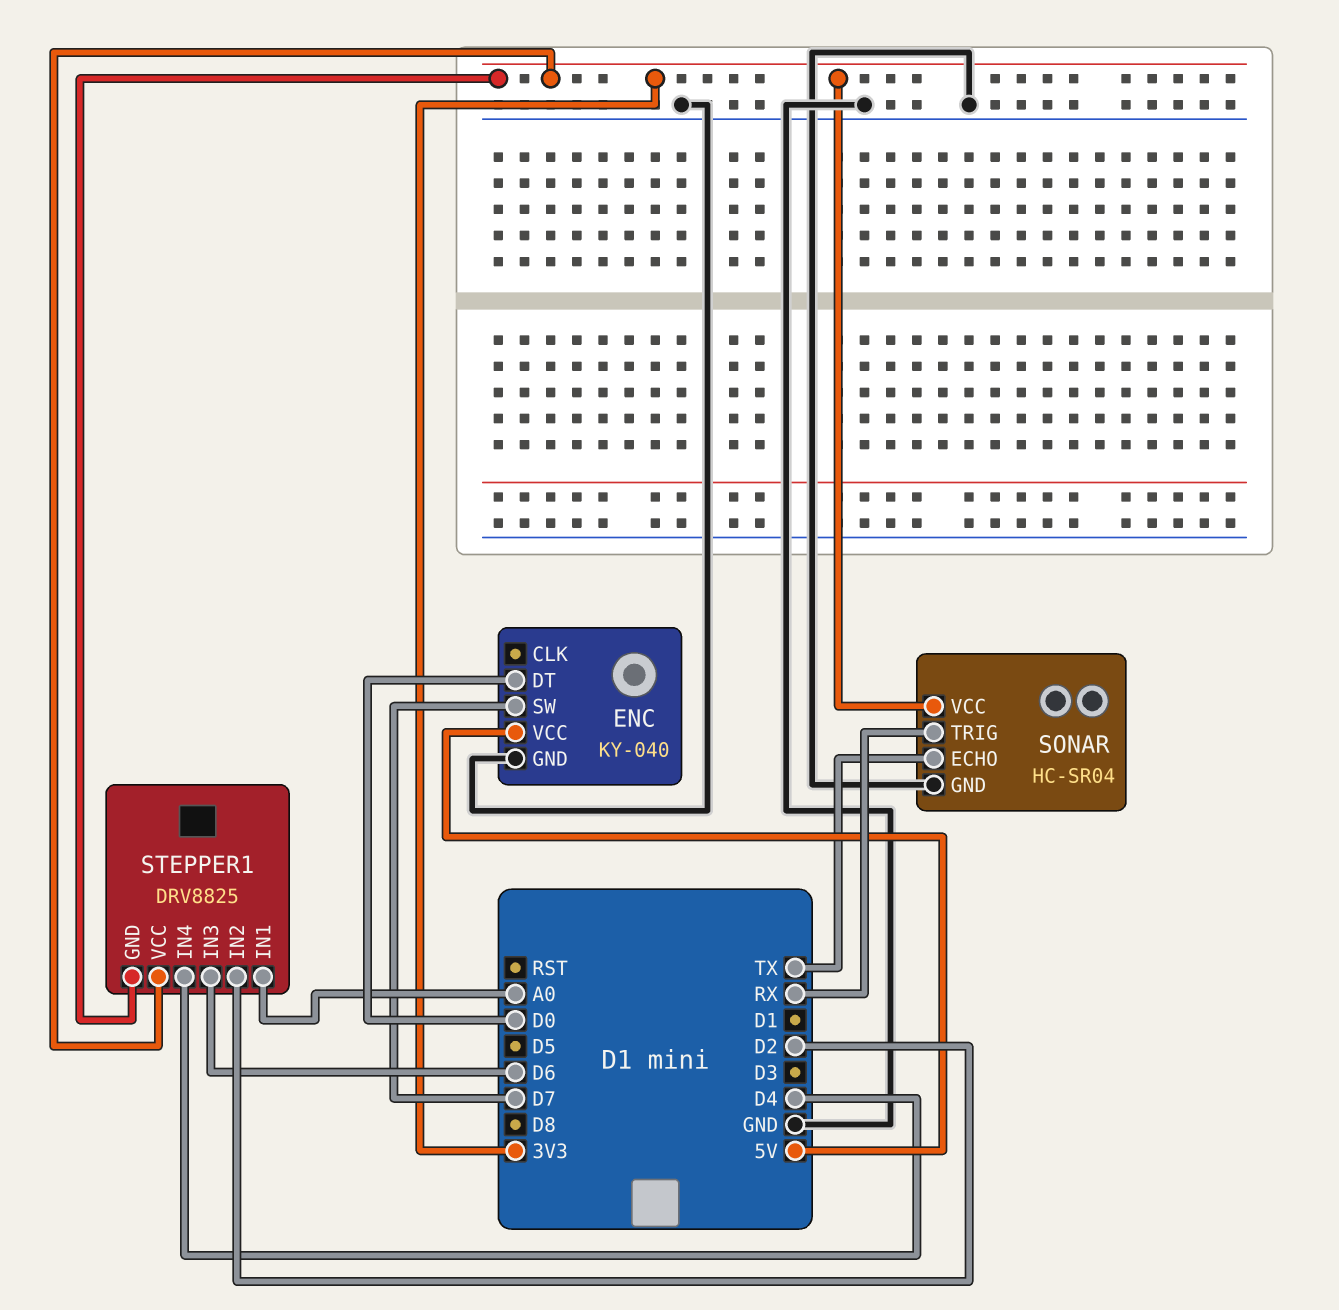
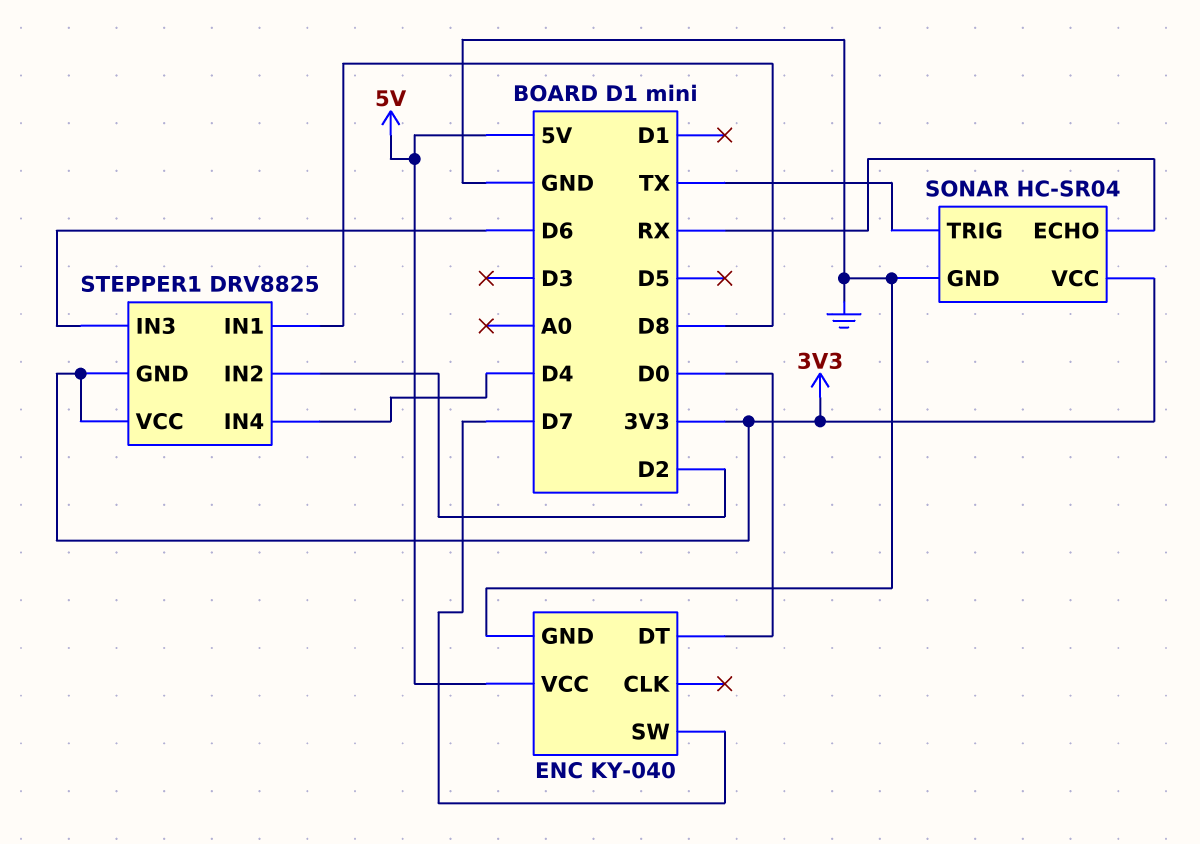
SONAR pin ECHO: TX -> RX
SONAR pin TRIG: RX -> TX
STEPPER1 pin IN1: A0 -> D8

